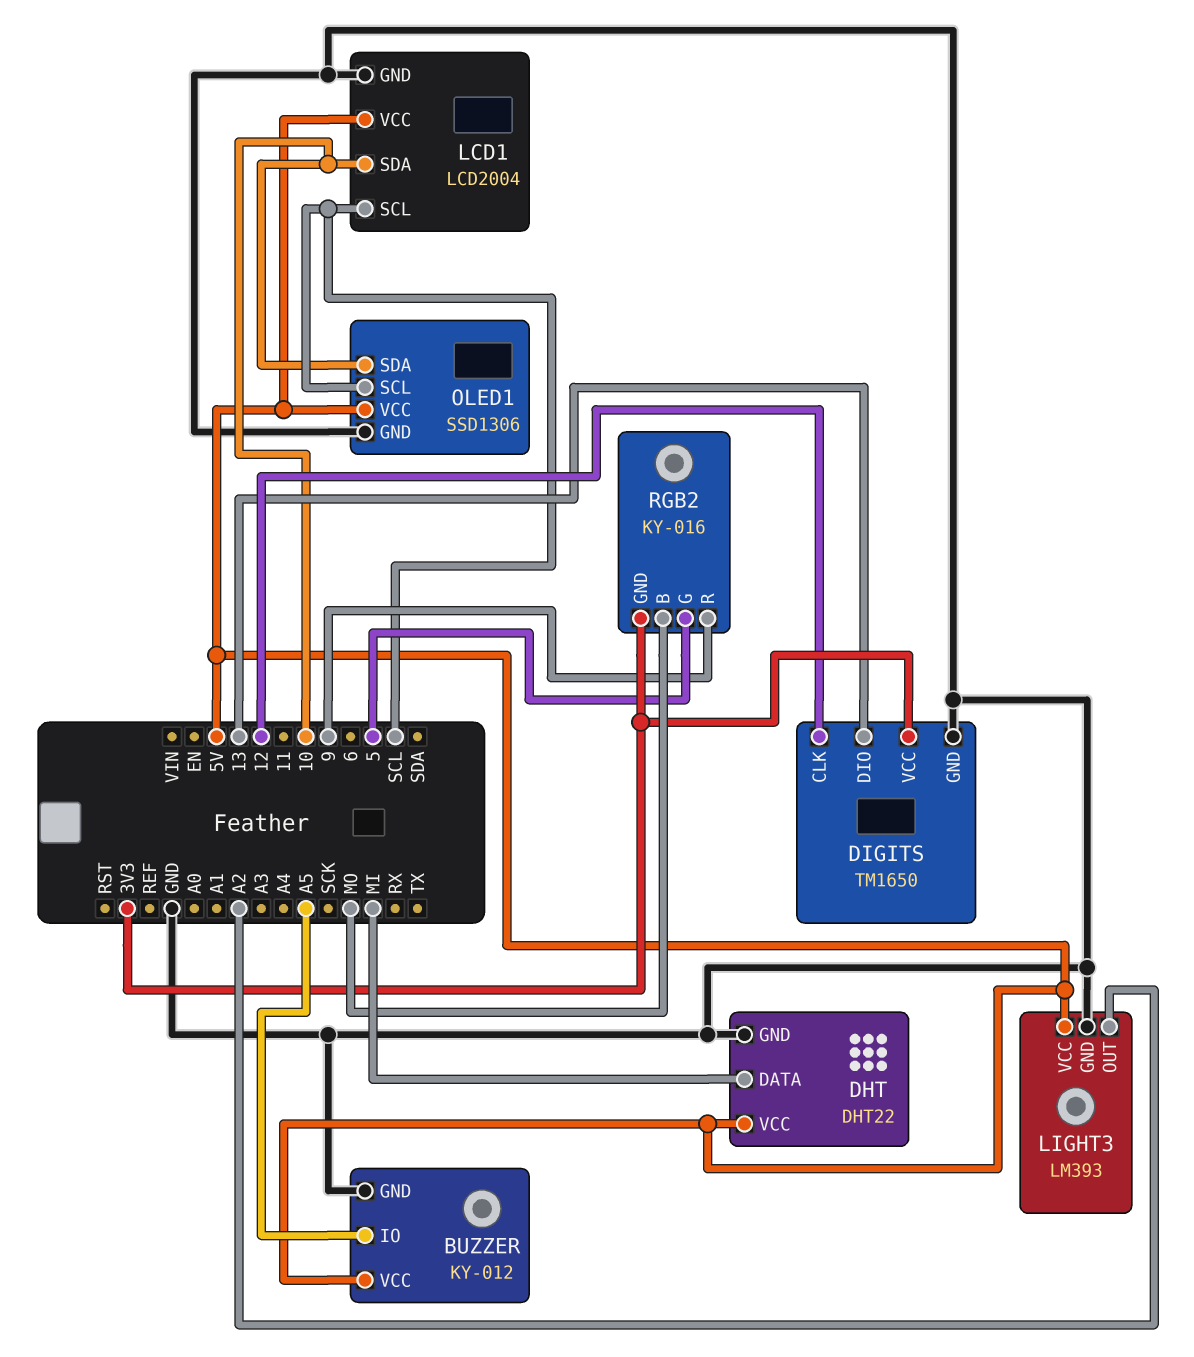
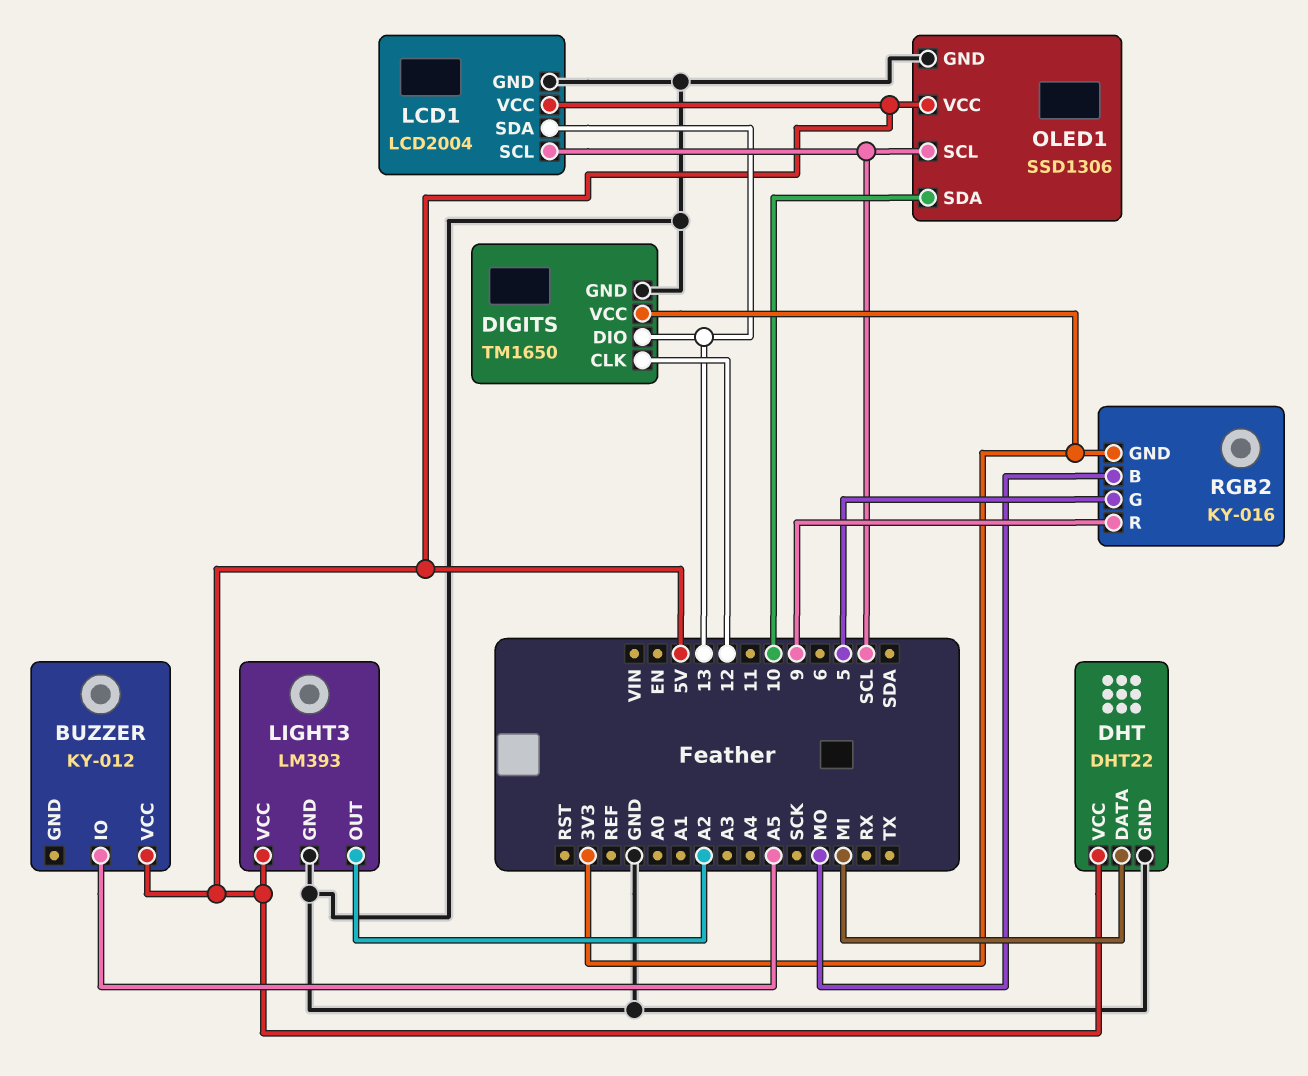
BUZZER pin GND: GND -> none
LCD1 pin SDA: 10 -> 13

